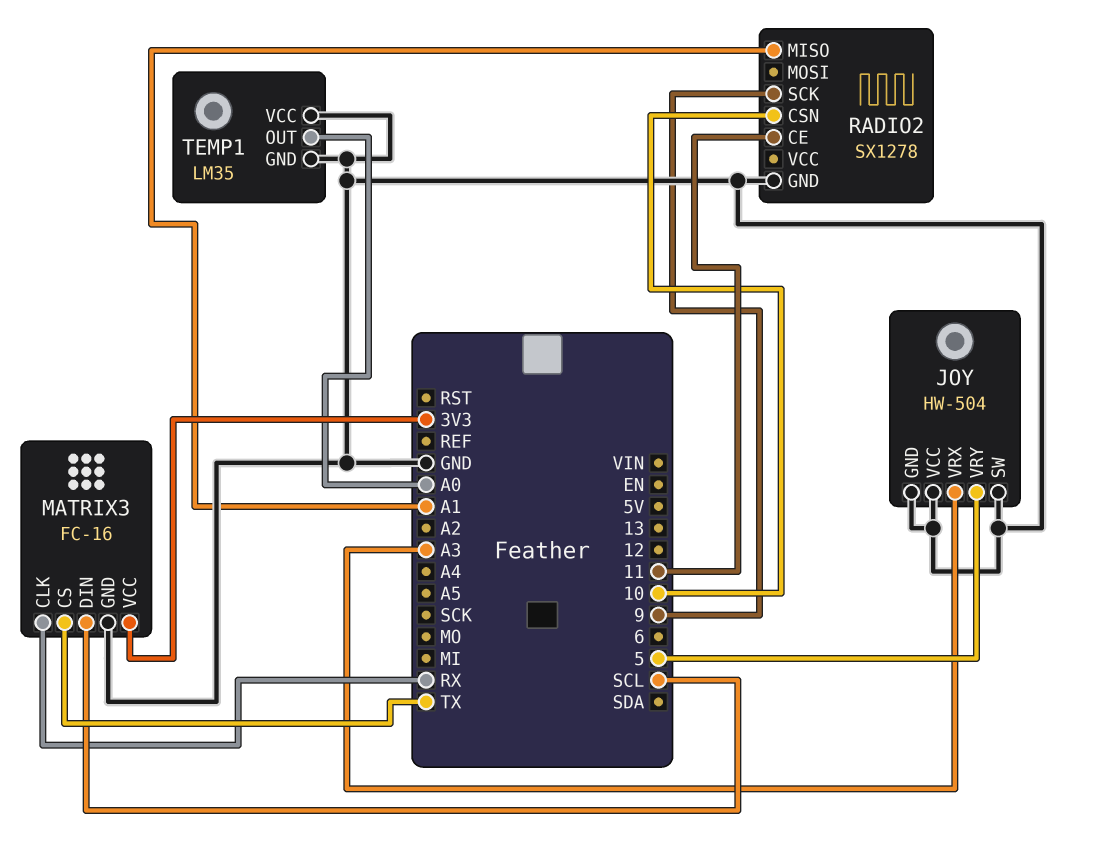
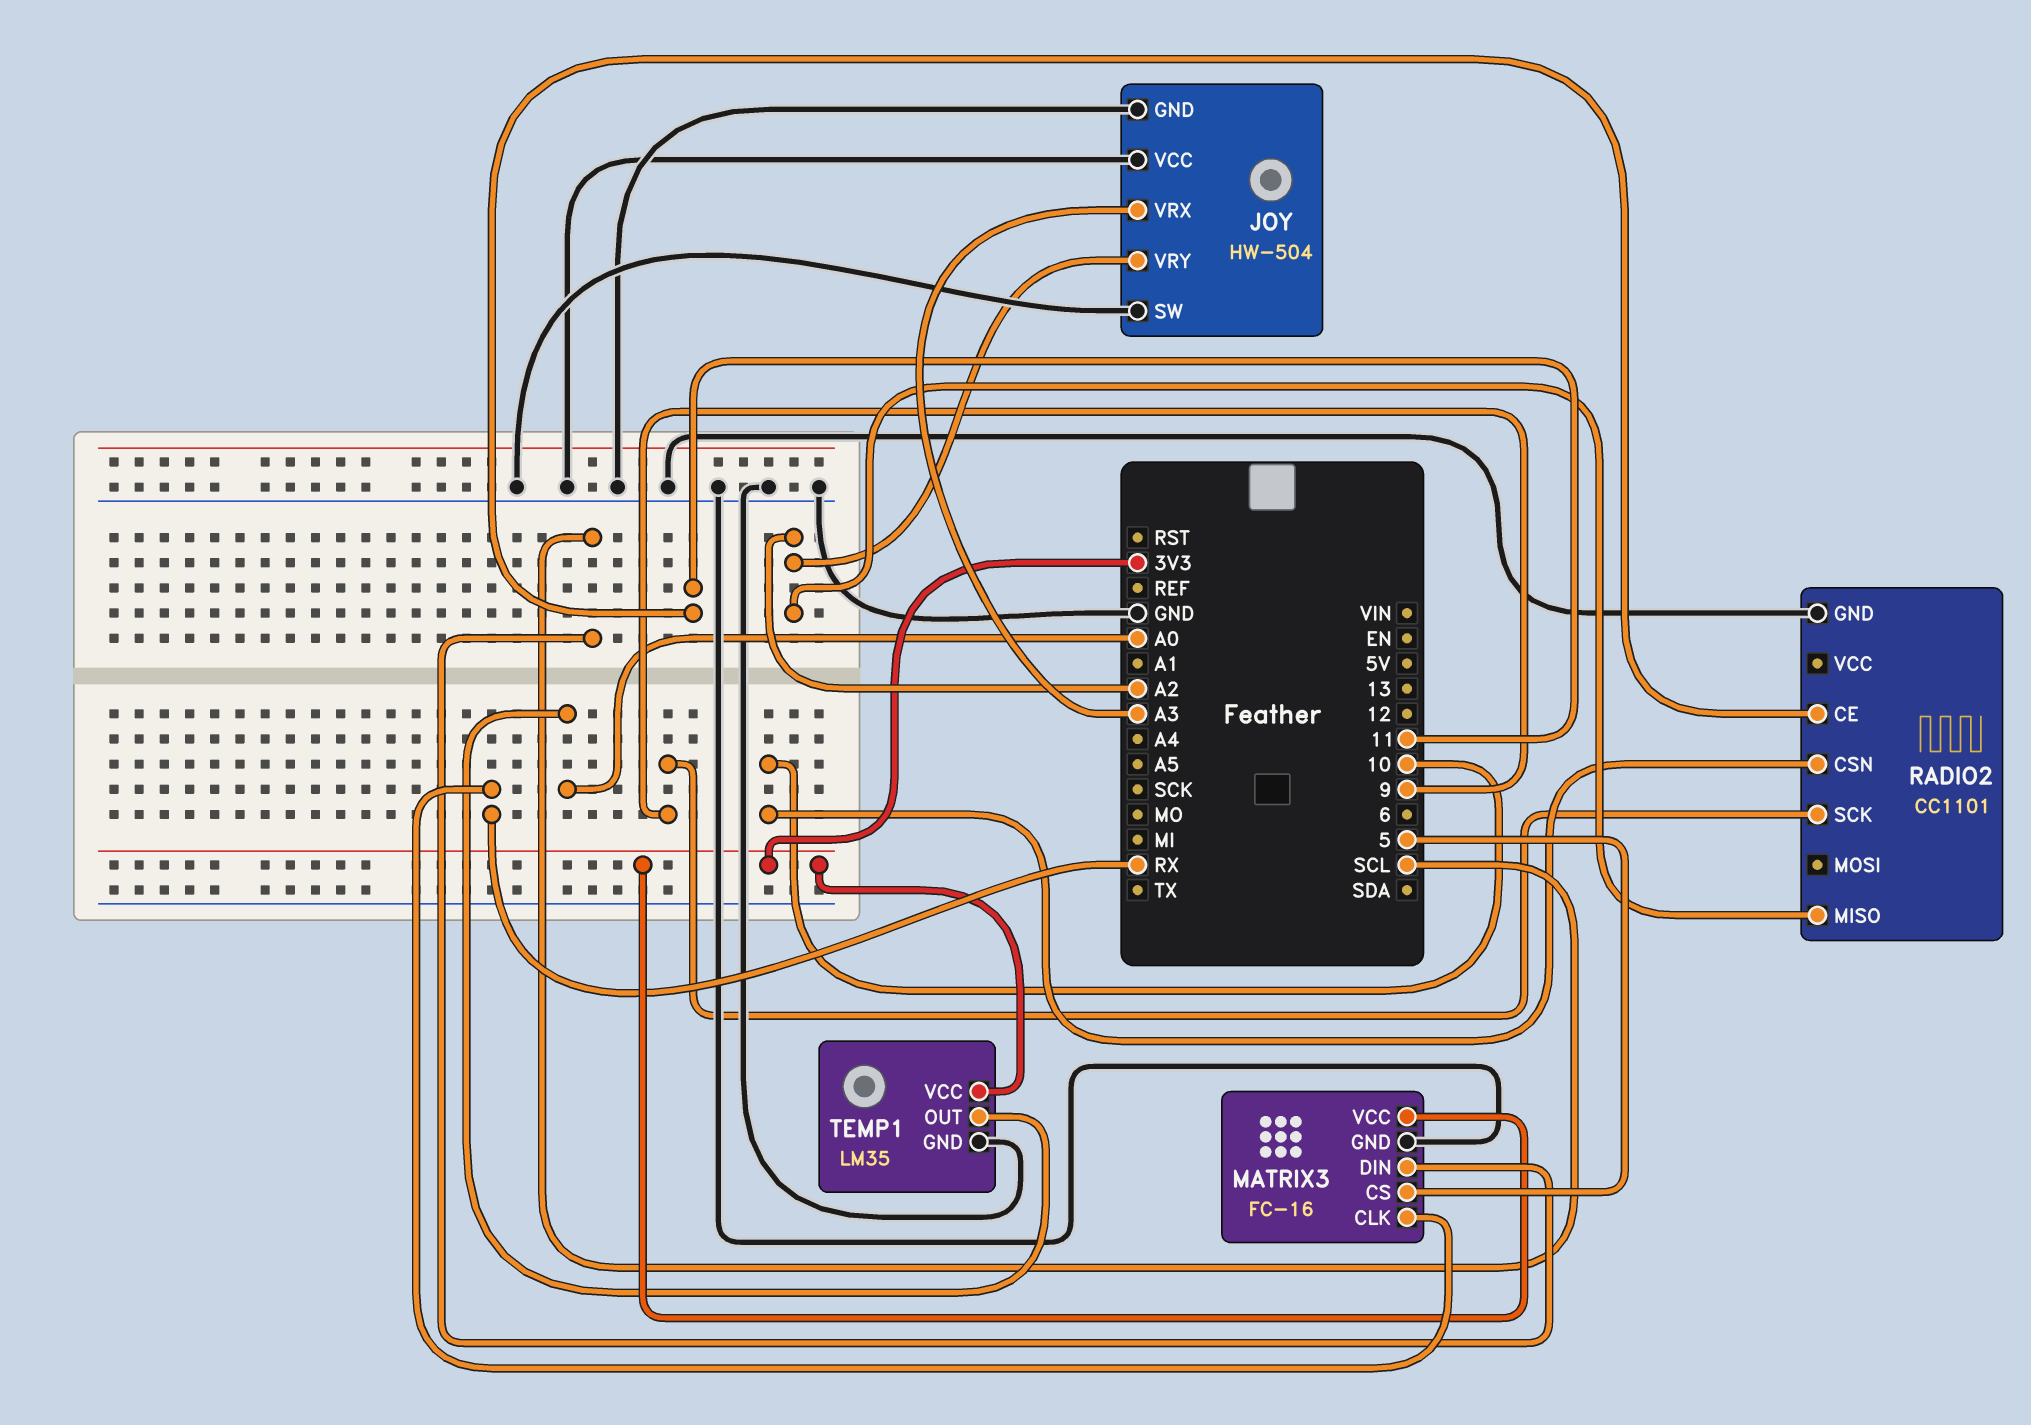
JOY pin VRY: 5 -> A2
MATRIX3 pin CS: TX -> 5
RADIO2: SX1278 -> CC1101
RADIO2 pin MISO: A1 -> A2
TEMP1 pin VCC: GND -> 3V3

